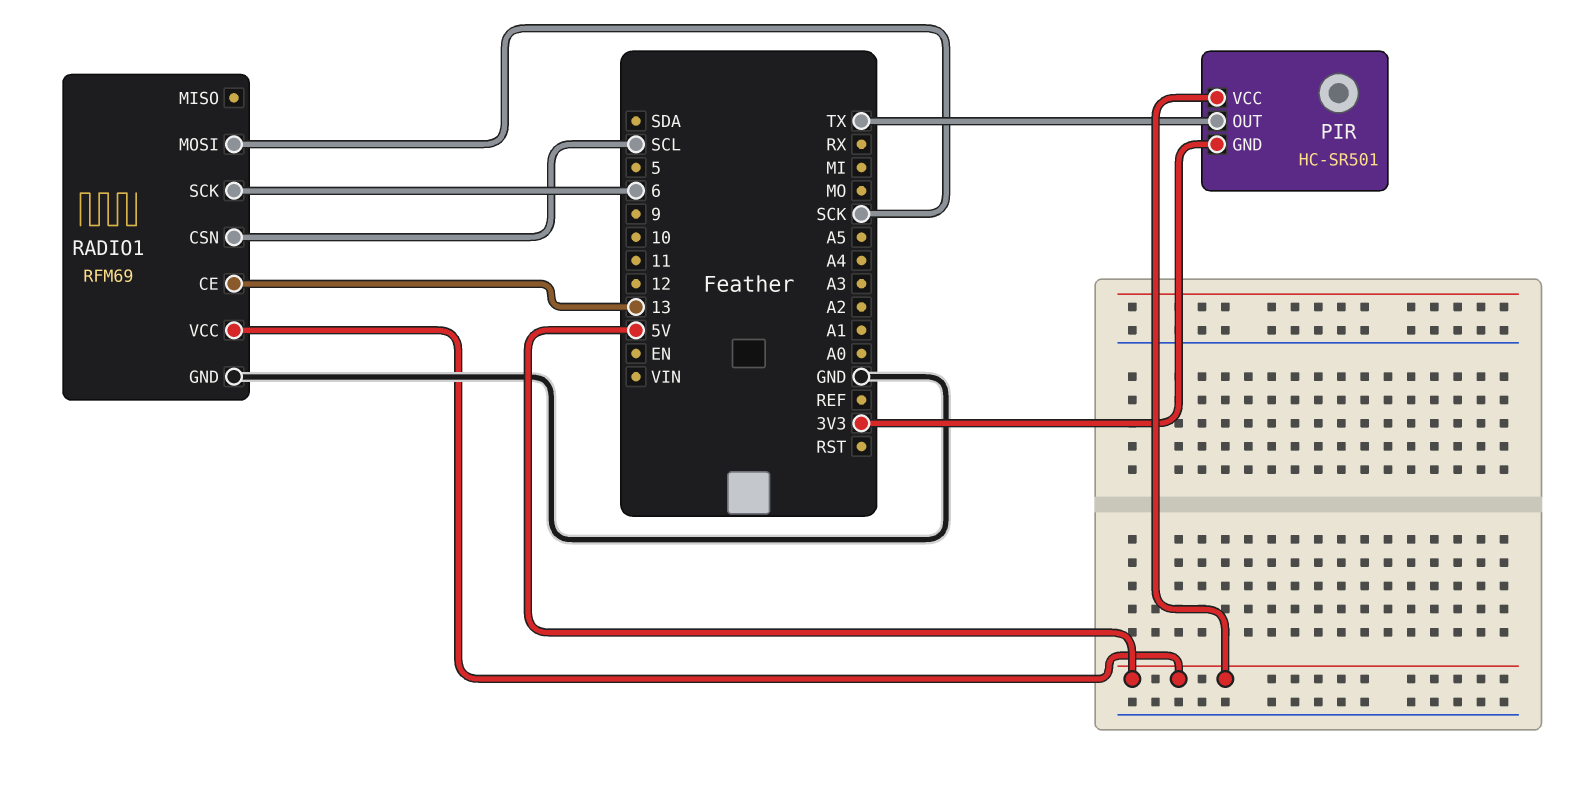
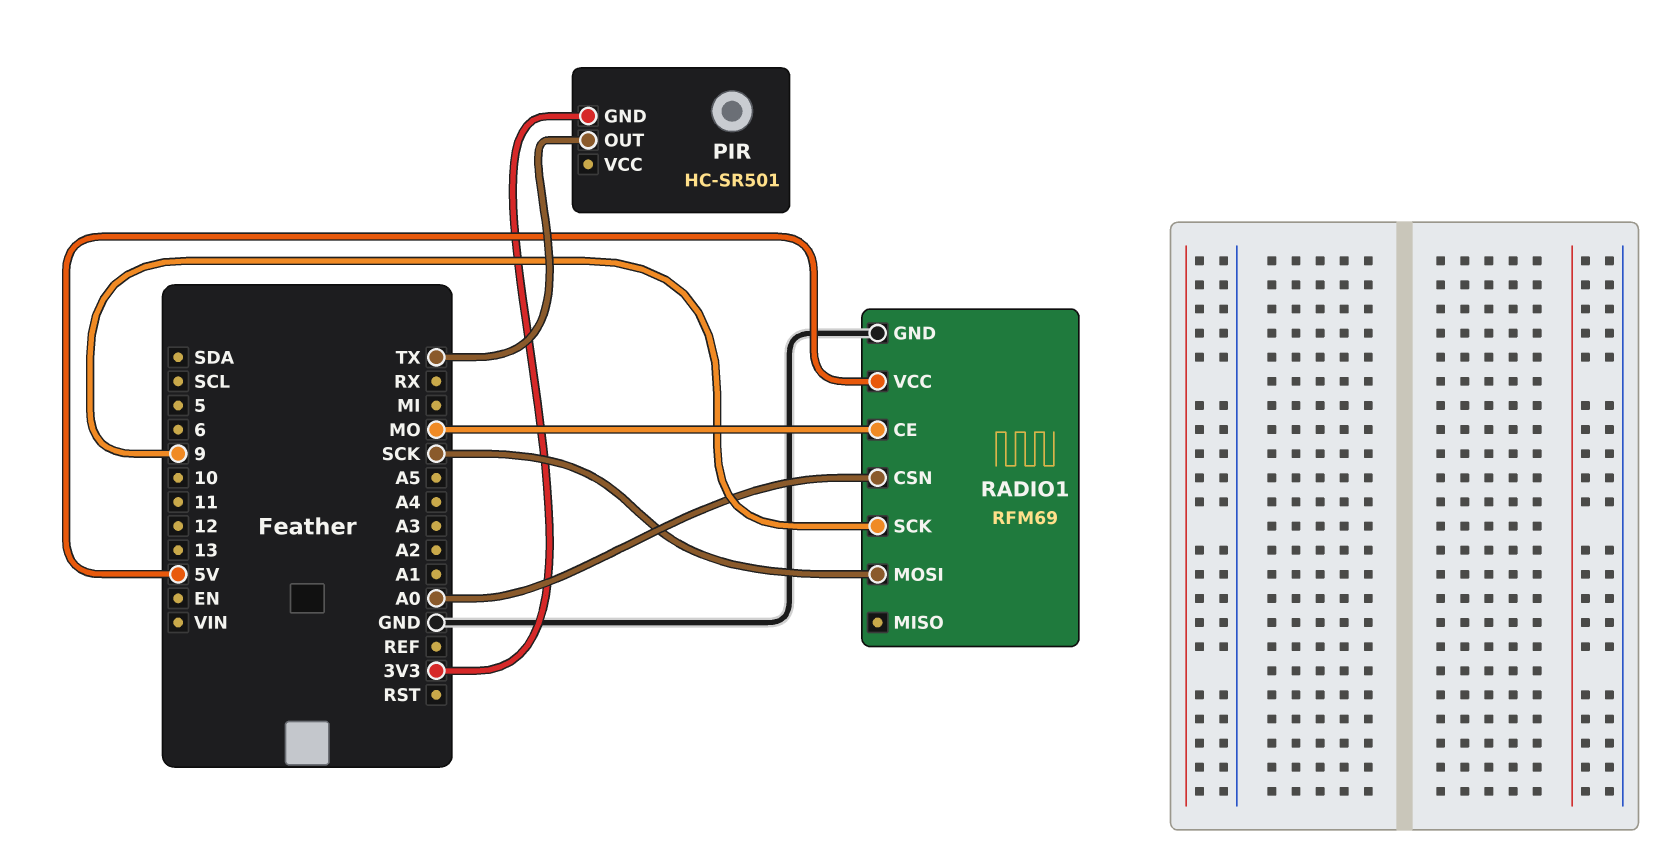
PIR pin VCC: 5V -> none
RADIO1 pin CE: 13 -> MO
RADIO1 pin CSN: SCL -> A0
RADIO1 pin SCK: 6 -> 9

